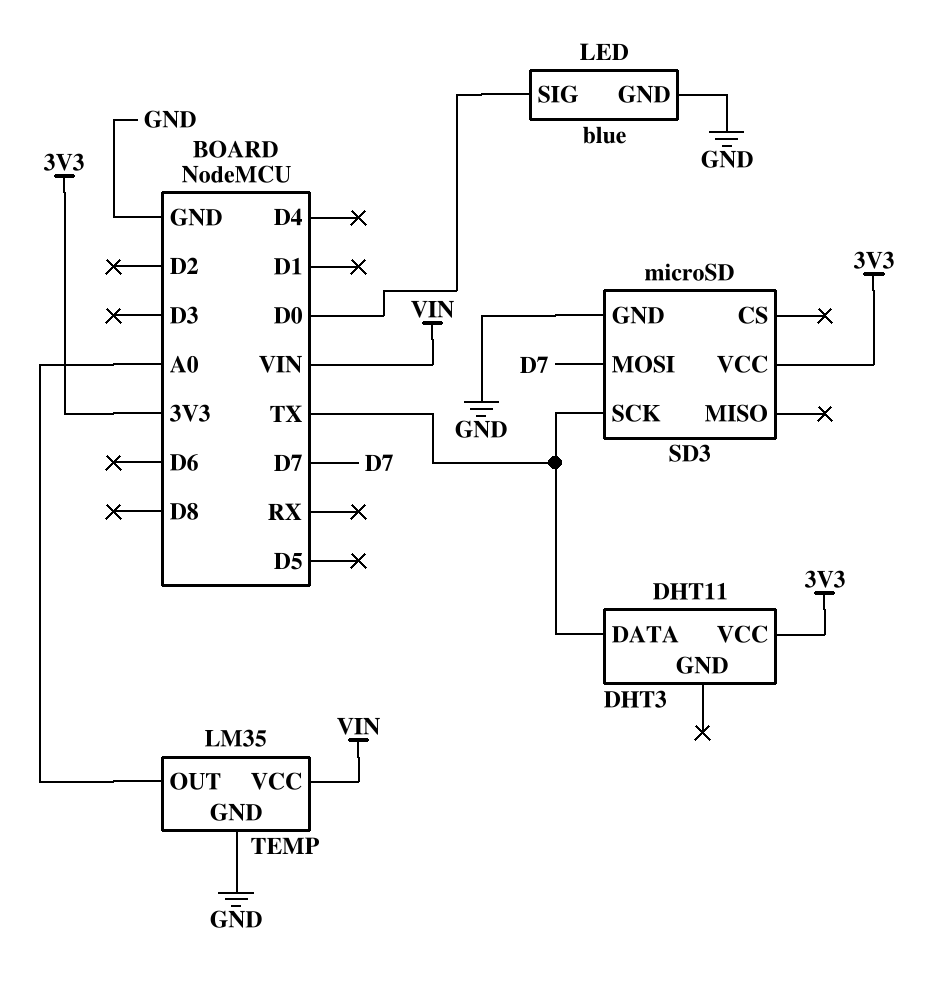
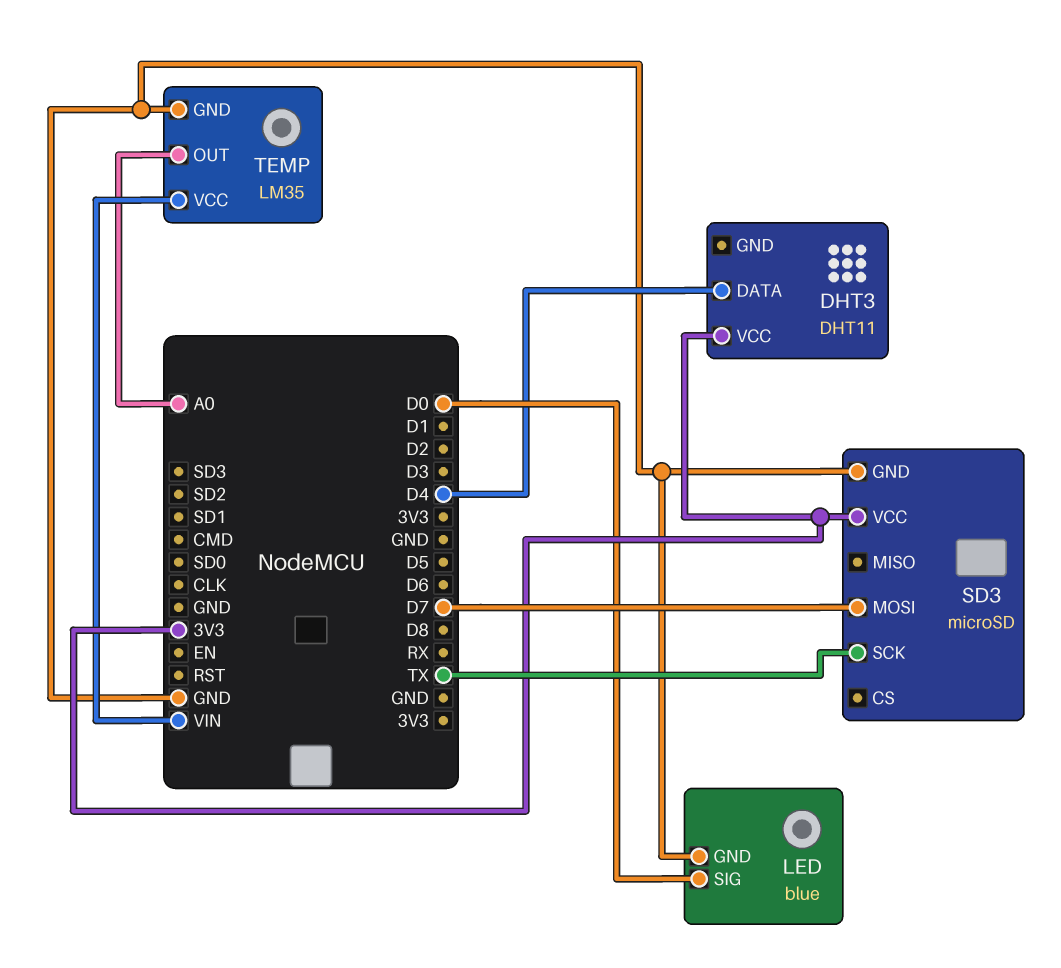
DHT3 pin DATA: TX -> D4

